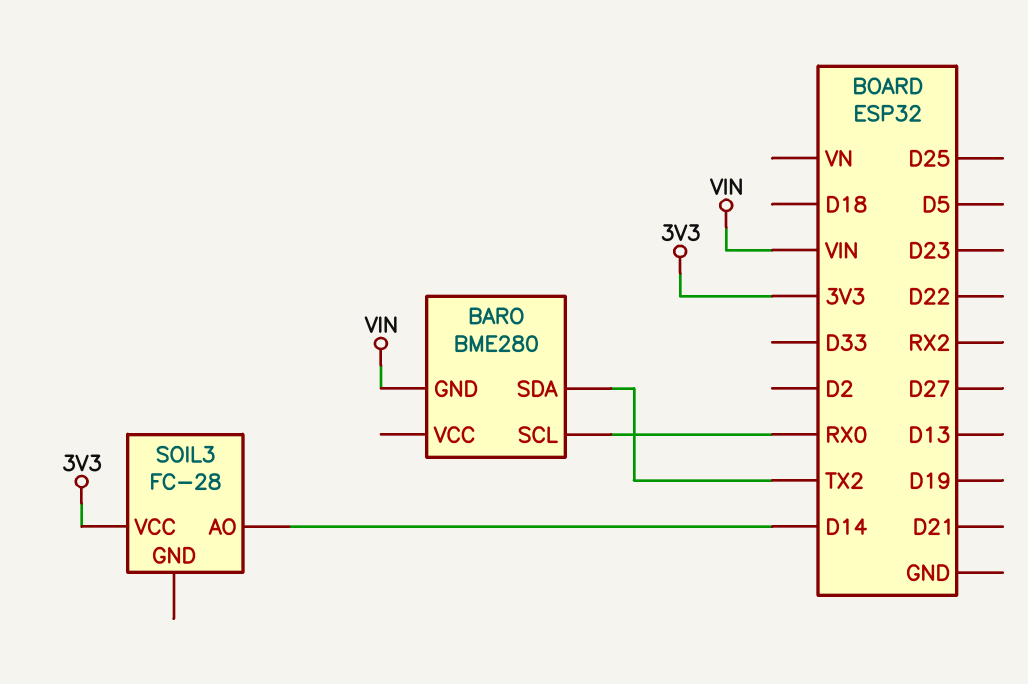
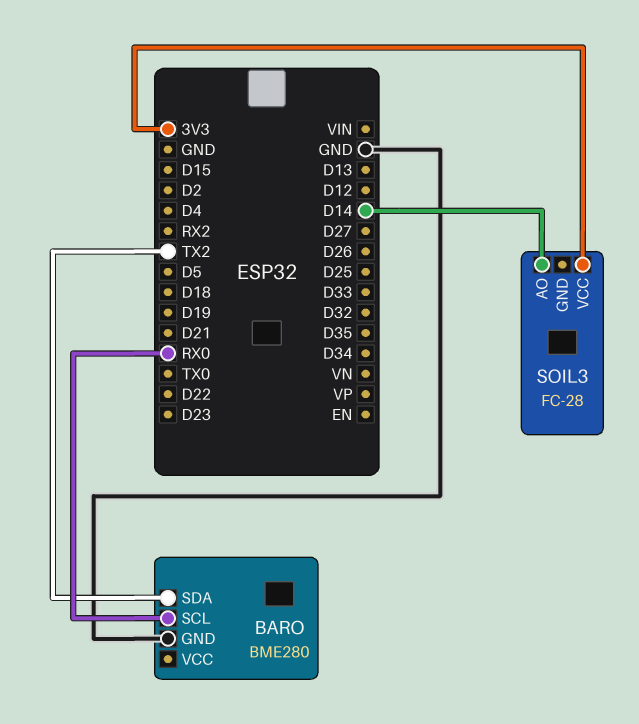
BARO pin GND: VIN -> GND

